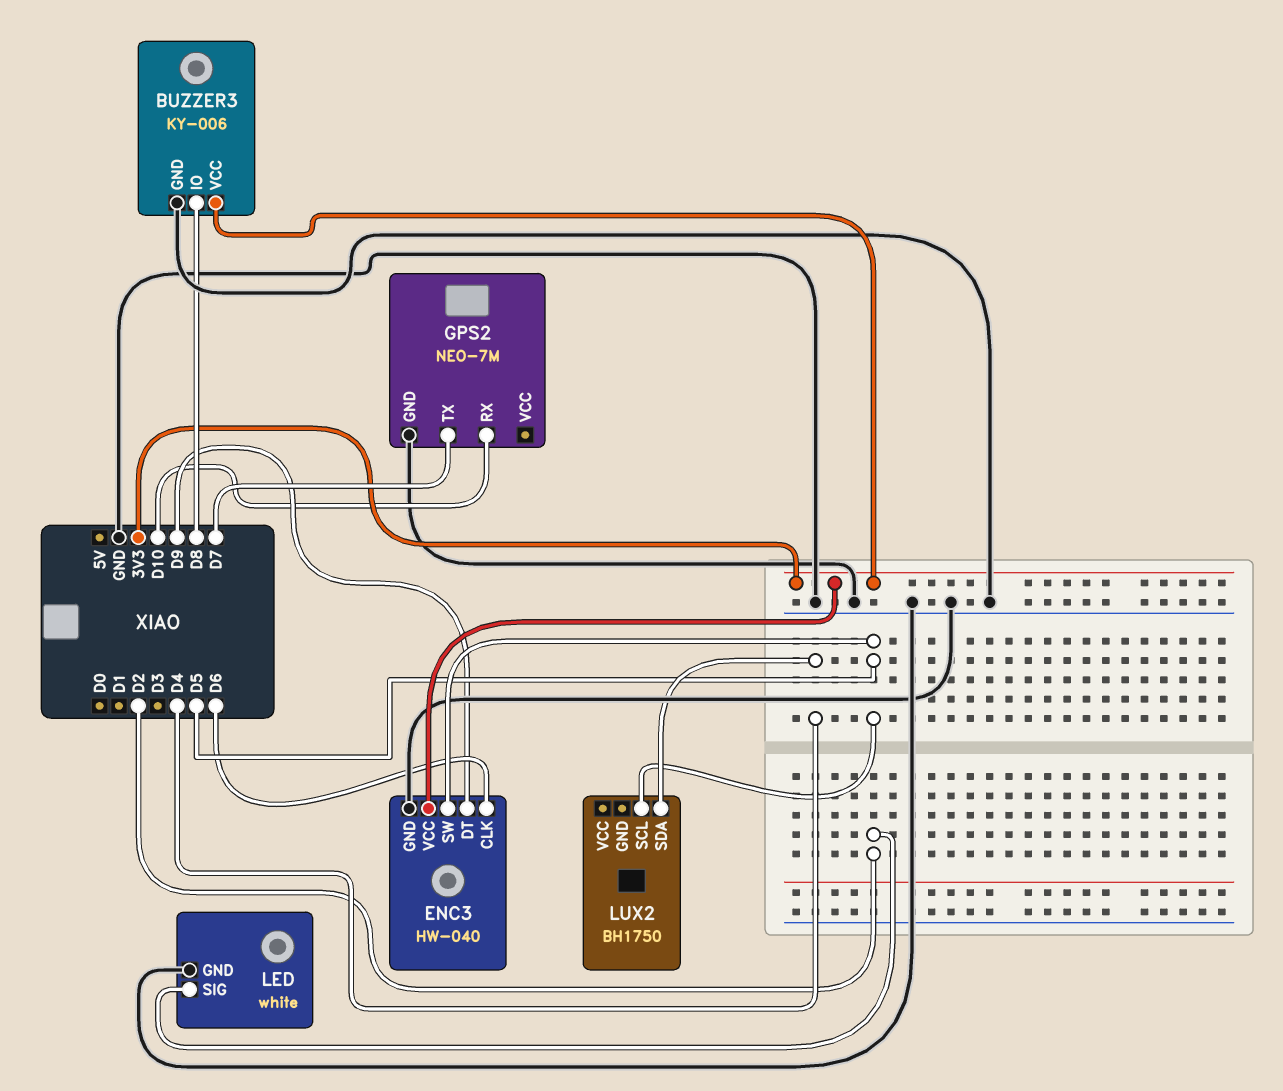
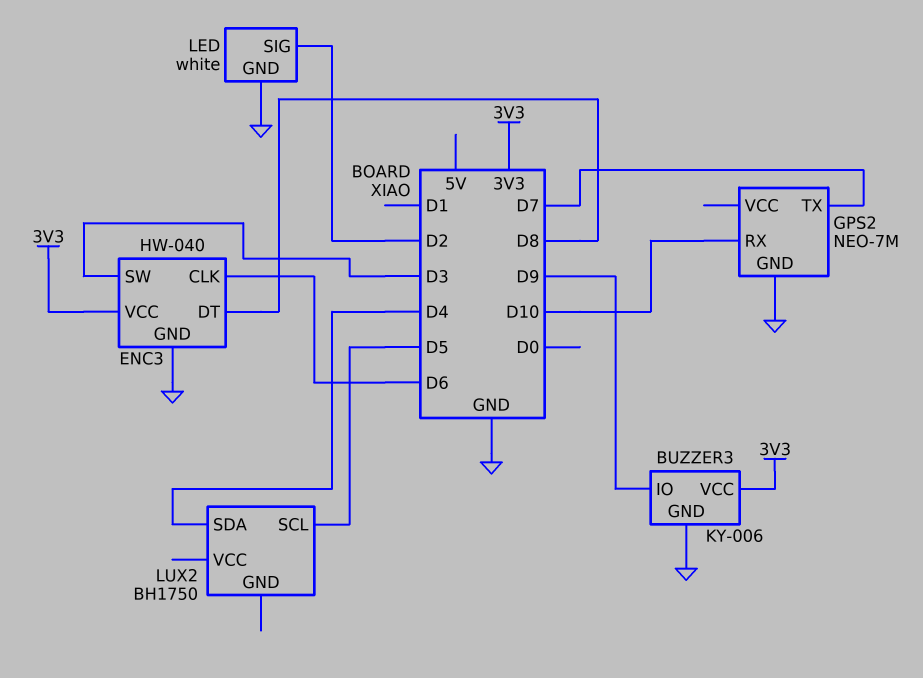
BUZZER3 pin IO: D8 -> D9
ENC3 pin DT: D9 -> D8
ENC3 pin SW: D5 -> D3

